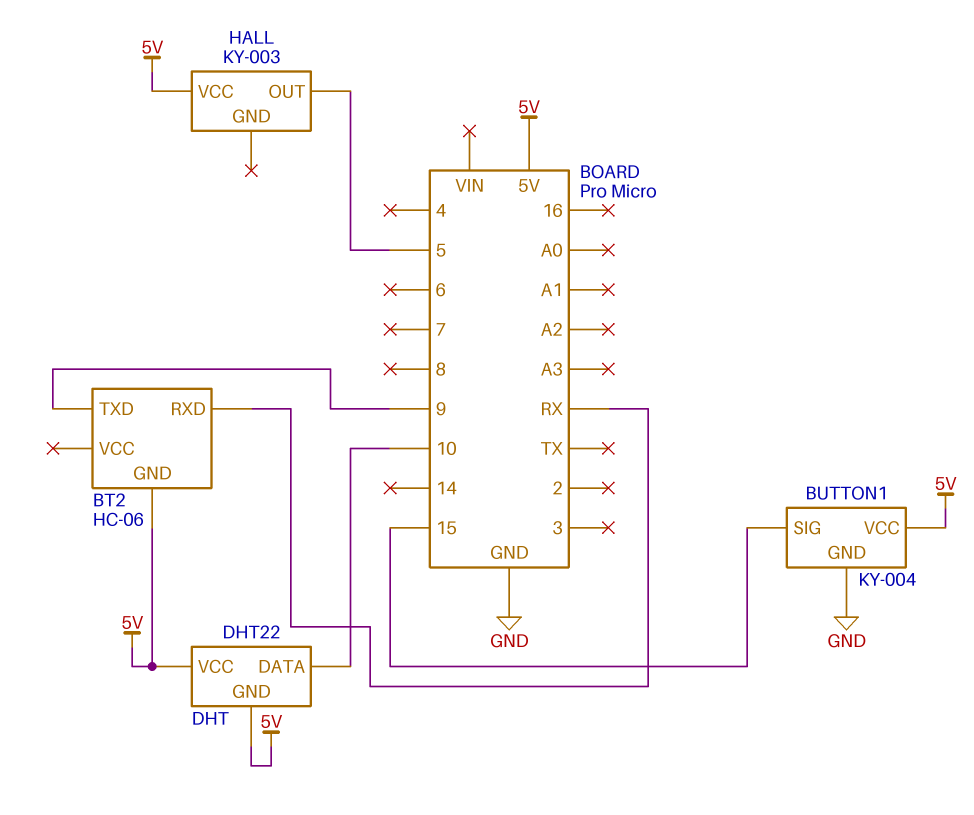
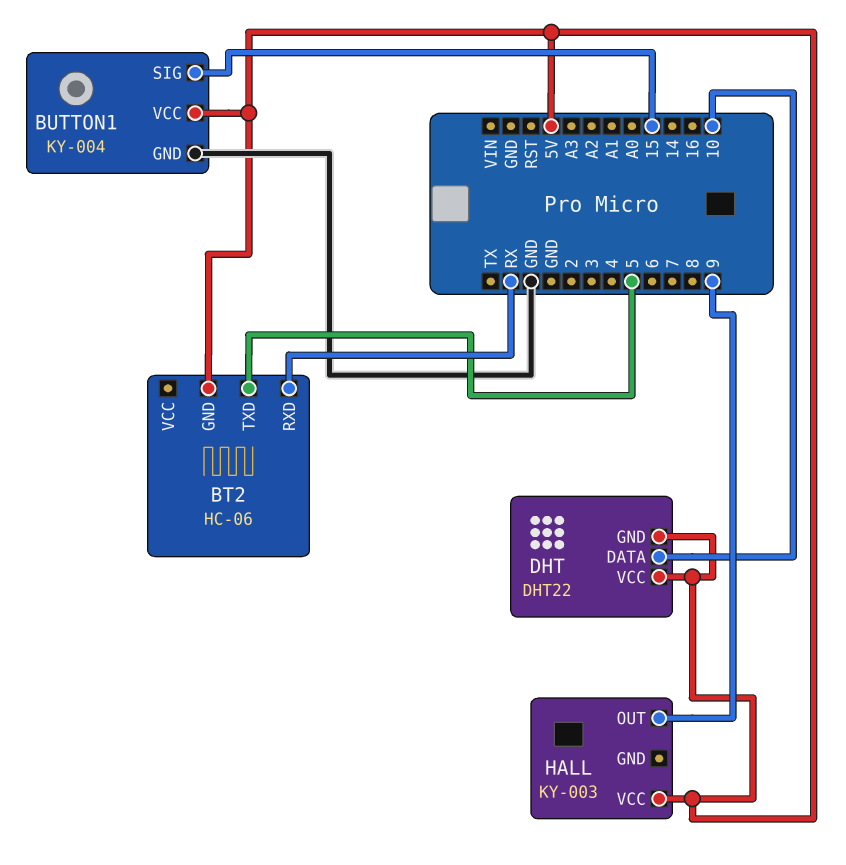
BT2 pin TXD: 9 -> 5
HALL pin OUT: 5 -> 9

